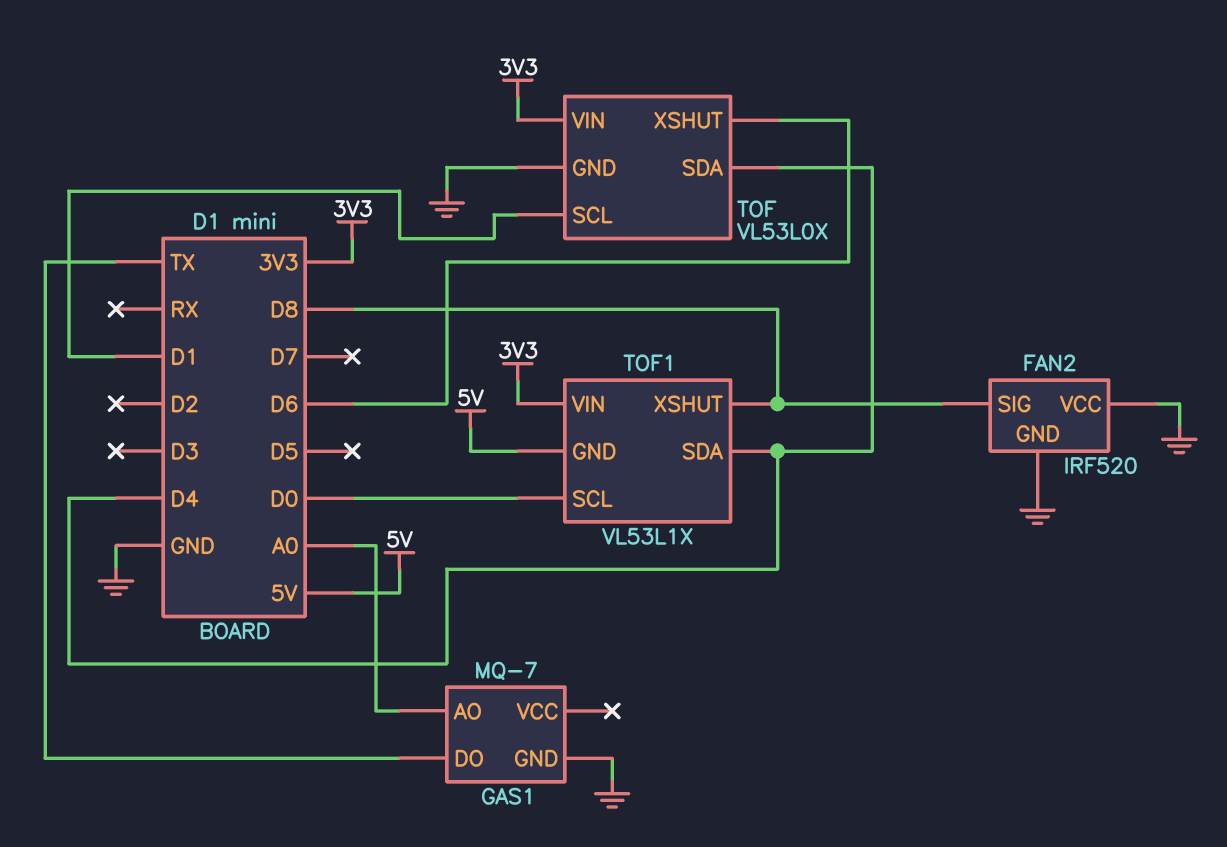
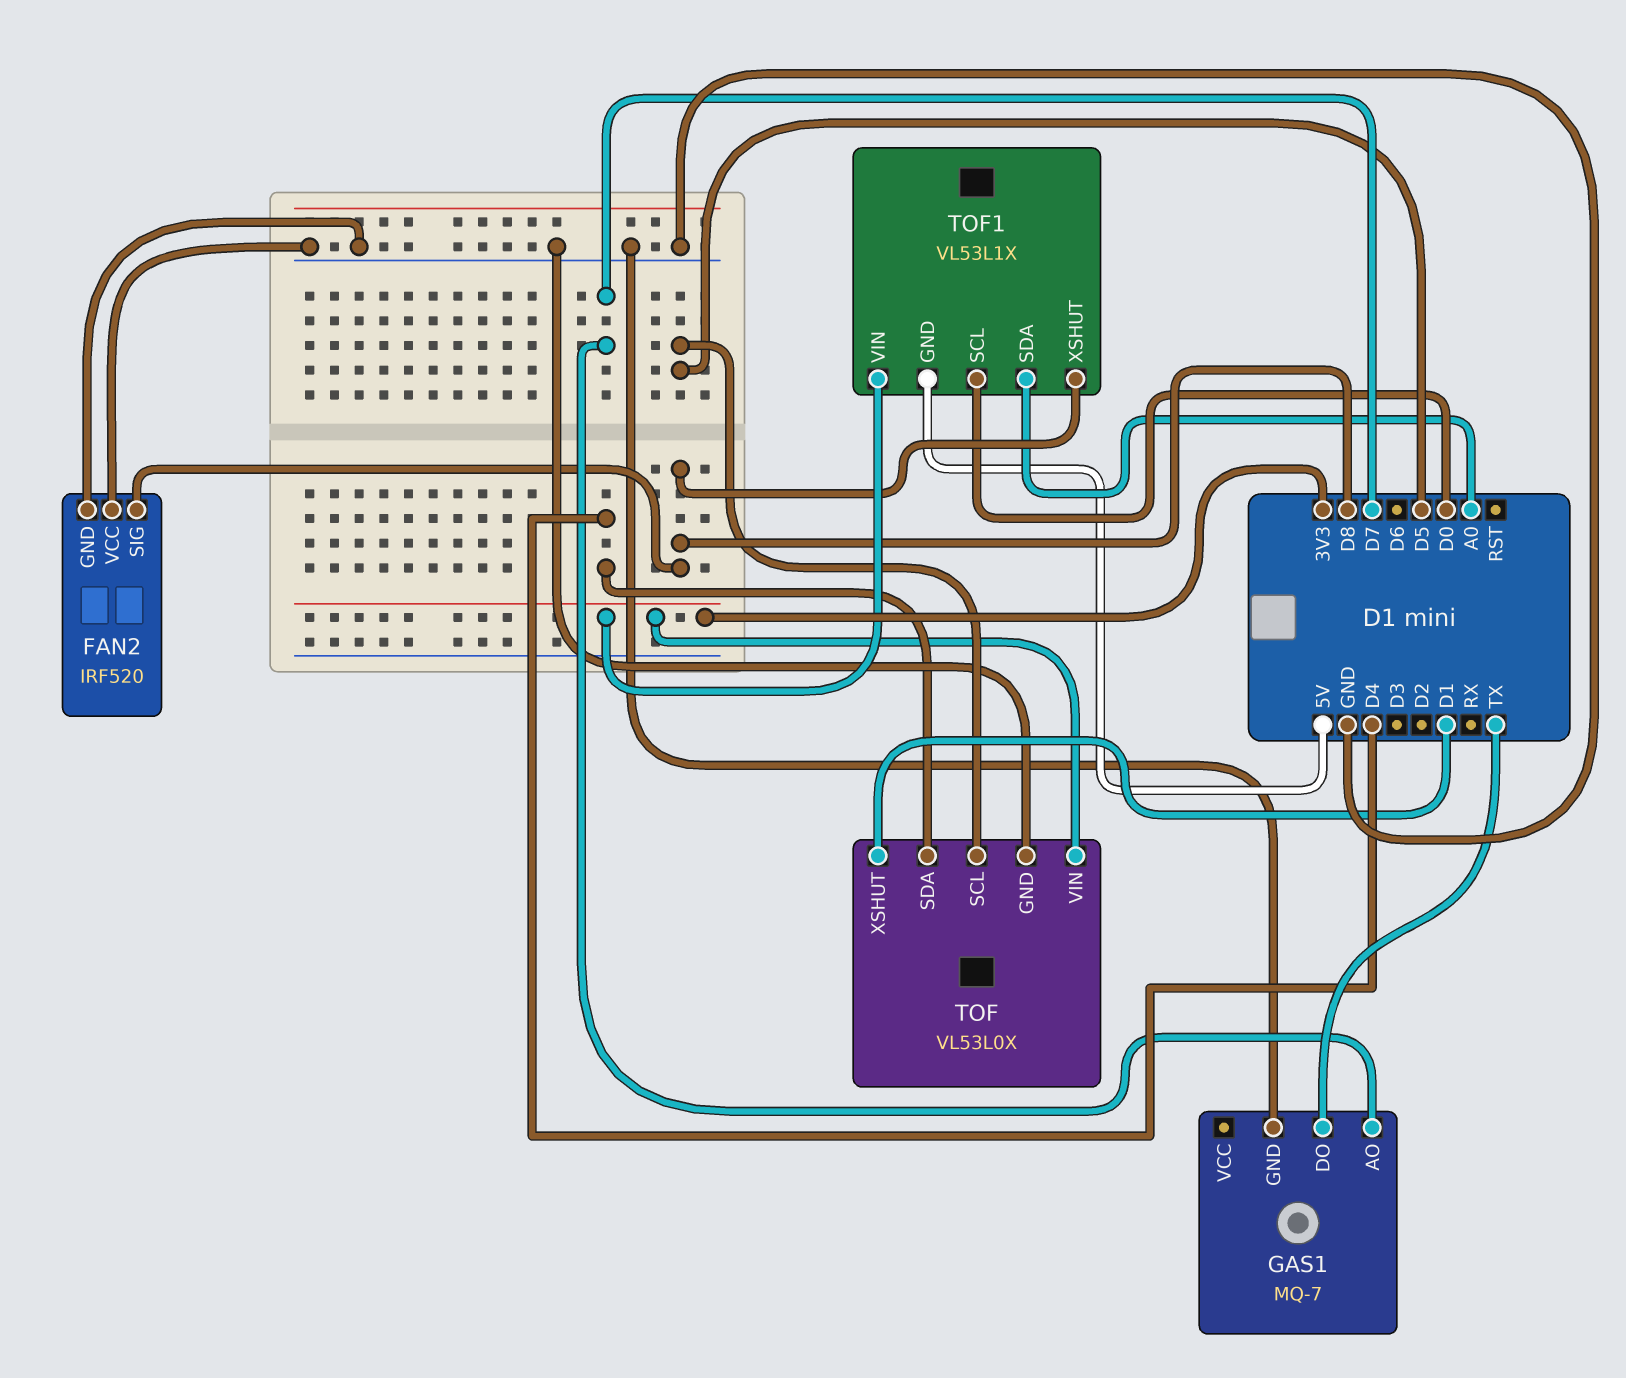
GAS1 pin AO: A0 -> D7
TOF pin SCL: D1 -> D5
TOF pin XSHUT: D6 -> D1
TOF1 pin SDA: D4 -> A0

